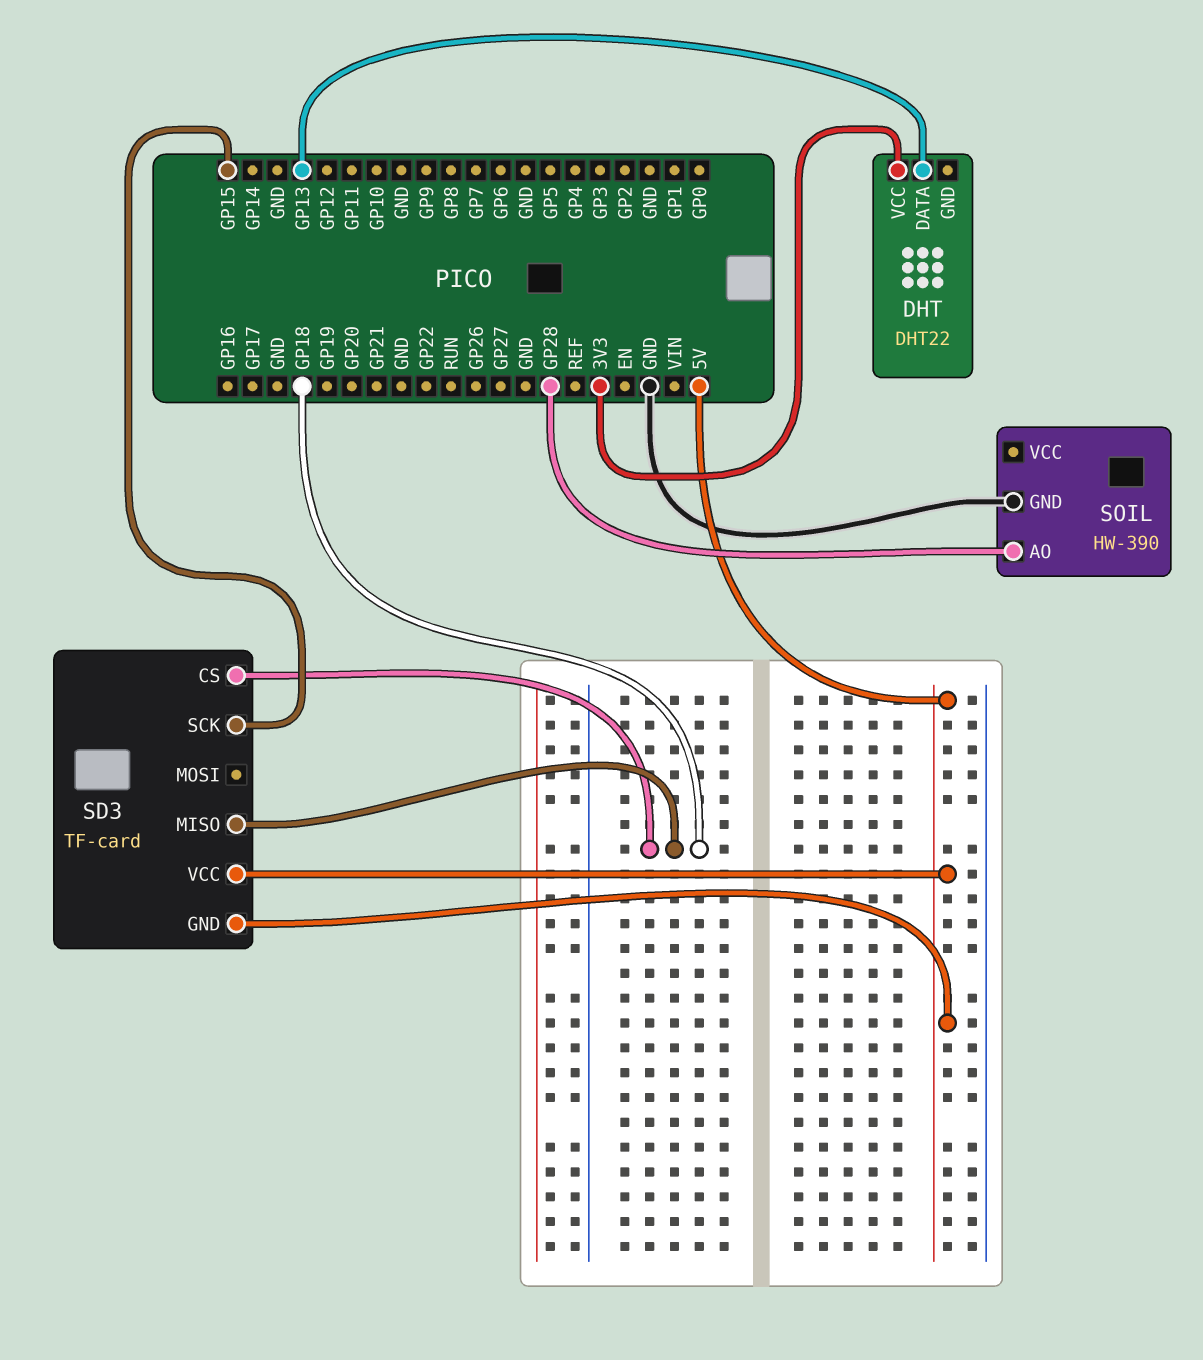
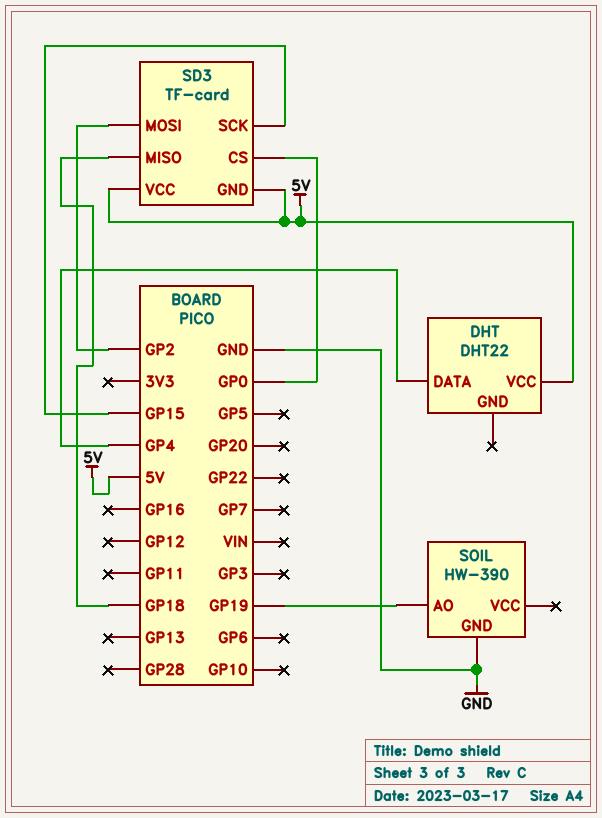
DHT pin DATA: GP13 -> GP4
DHT pin VCC: 3V3 -> 5V
SD3 pin CS: GP18 -> GP0
SD3 pin MOSI: none -> GP2
SOIL pin AO: GP28 -> GP19

